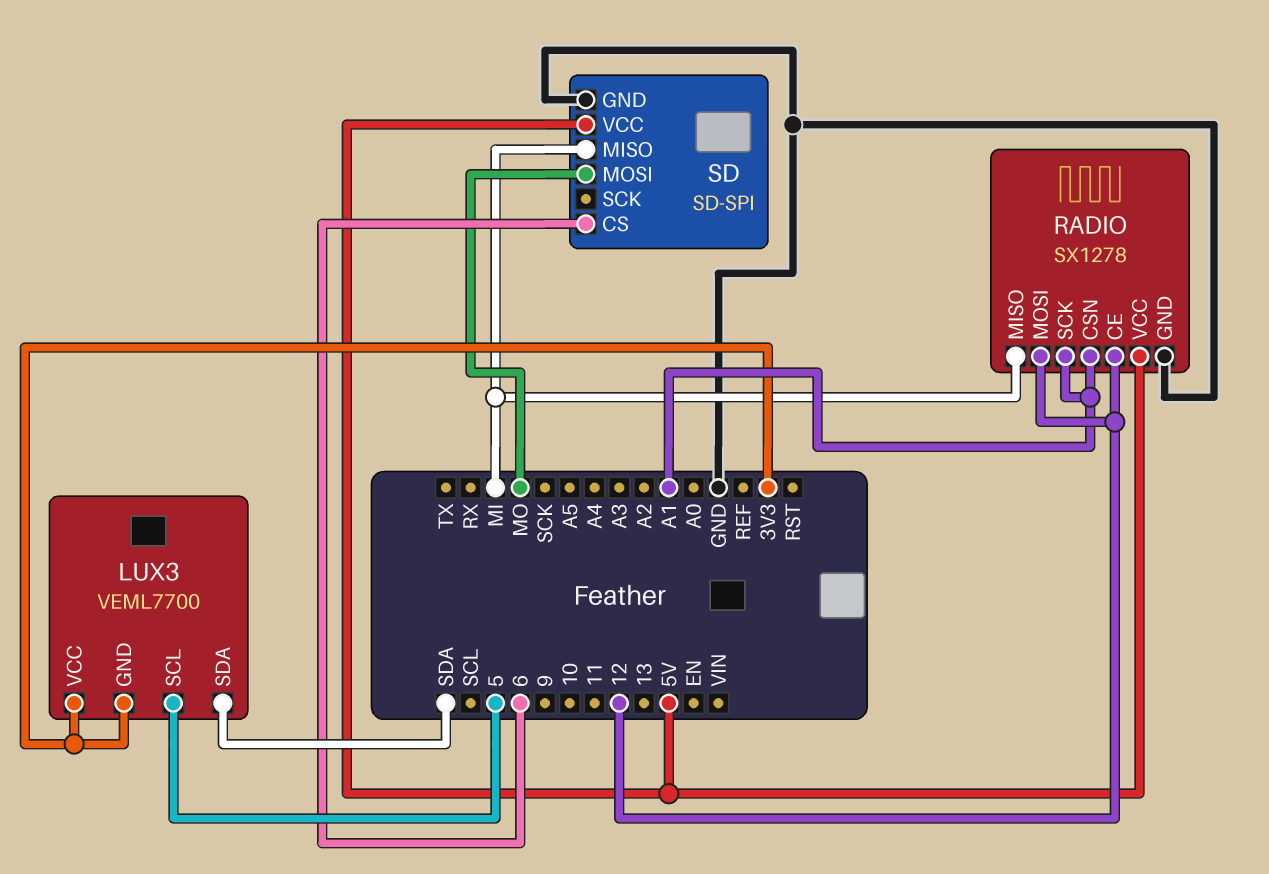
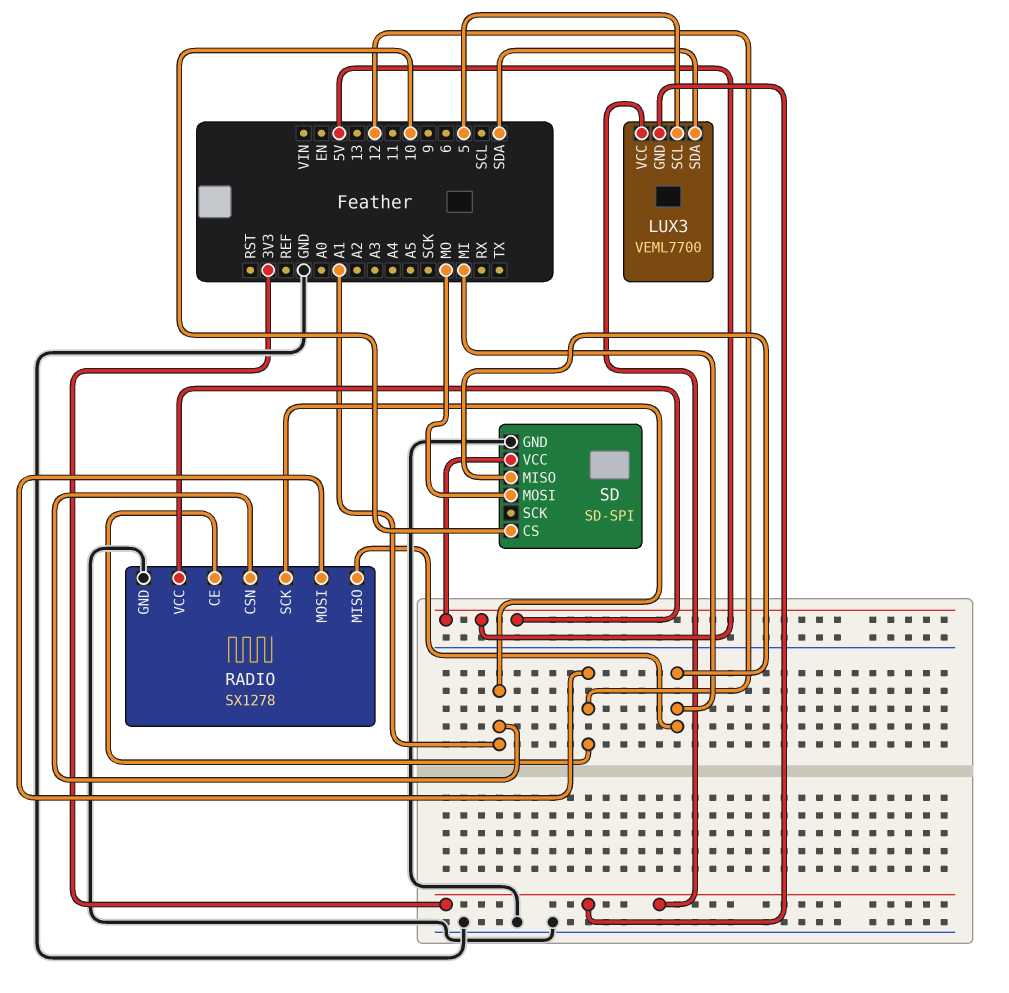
SD pin CS: 6 -> 10

